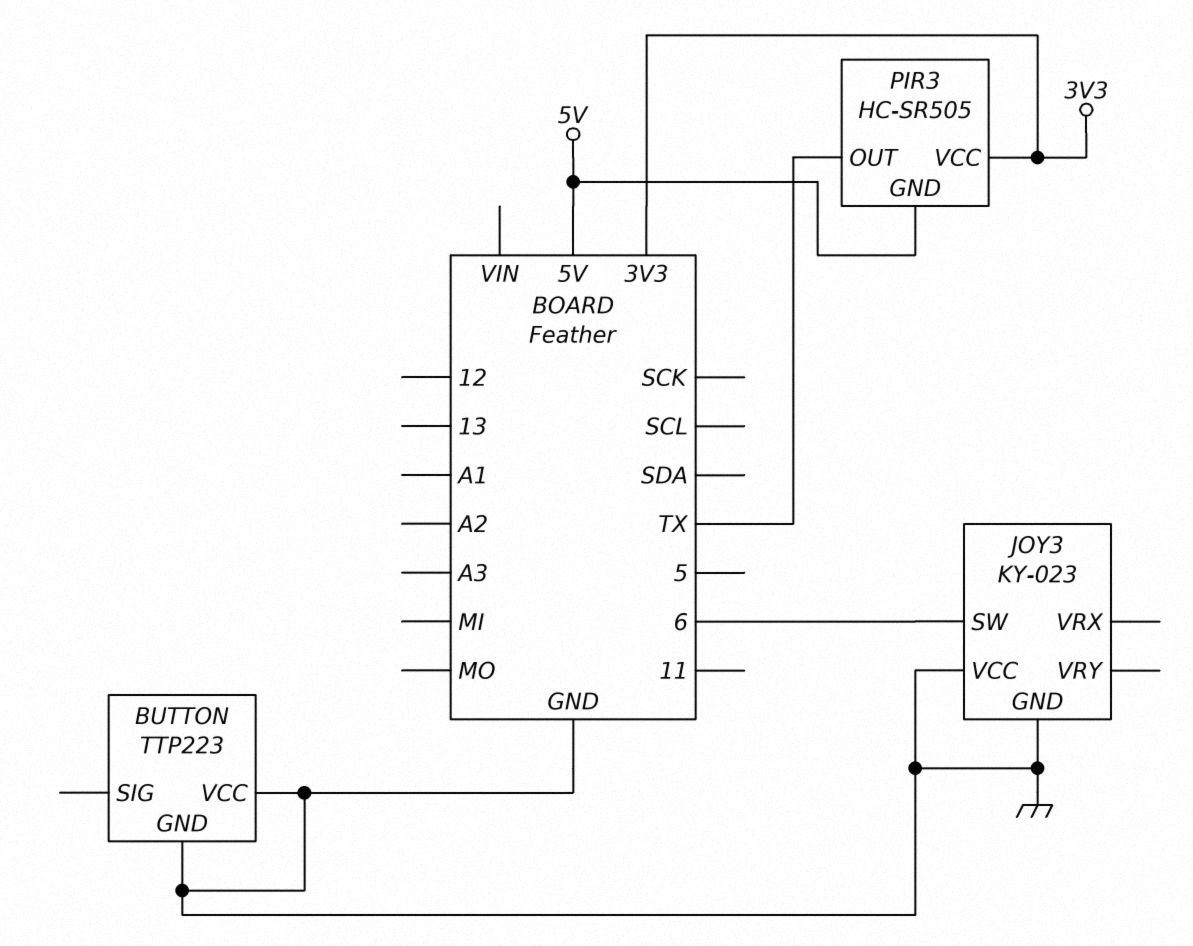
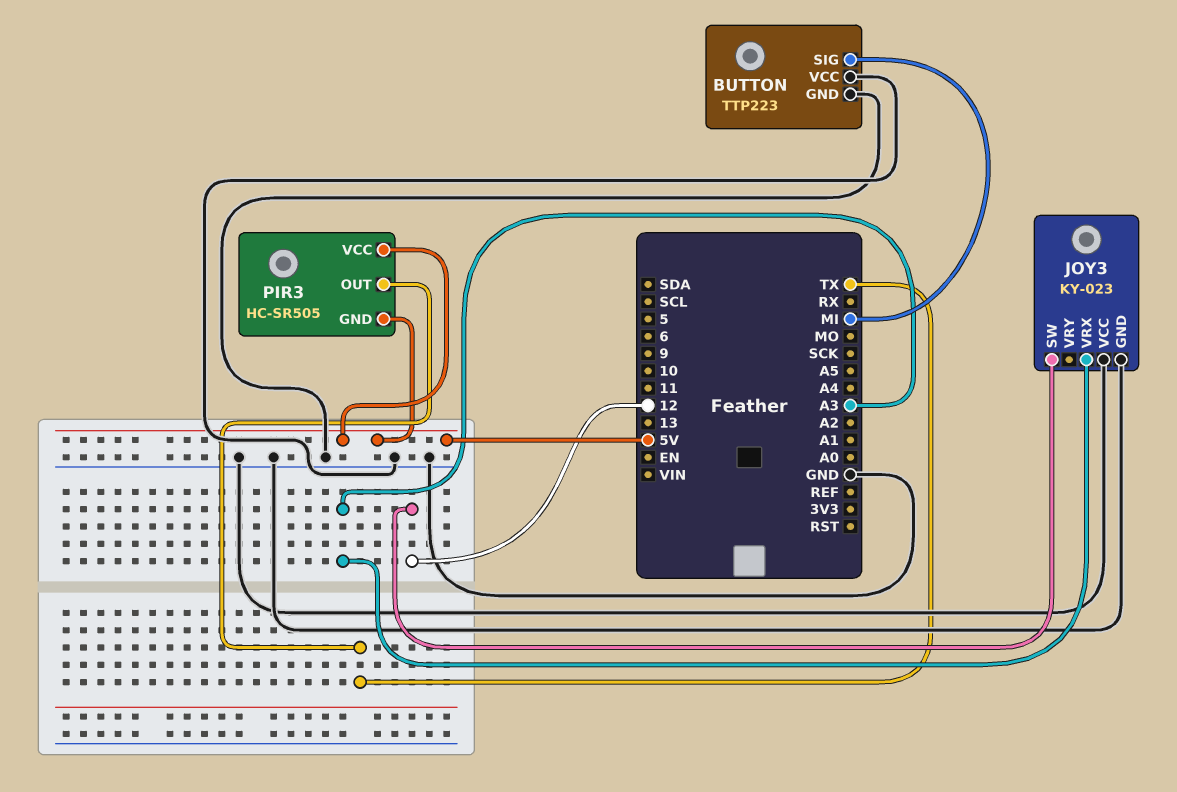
BUTTON pin SIG: none -> MI
JOY3 pin SW: 6 -> 12
JOY3 pin VRX: none -> A3
PIR3 pin VCC: 3V3 -> 5V

